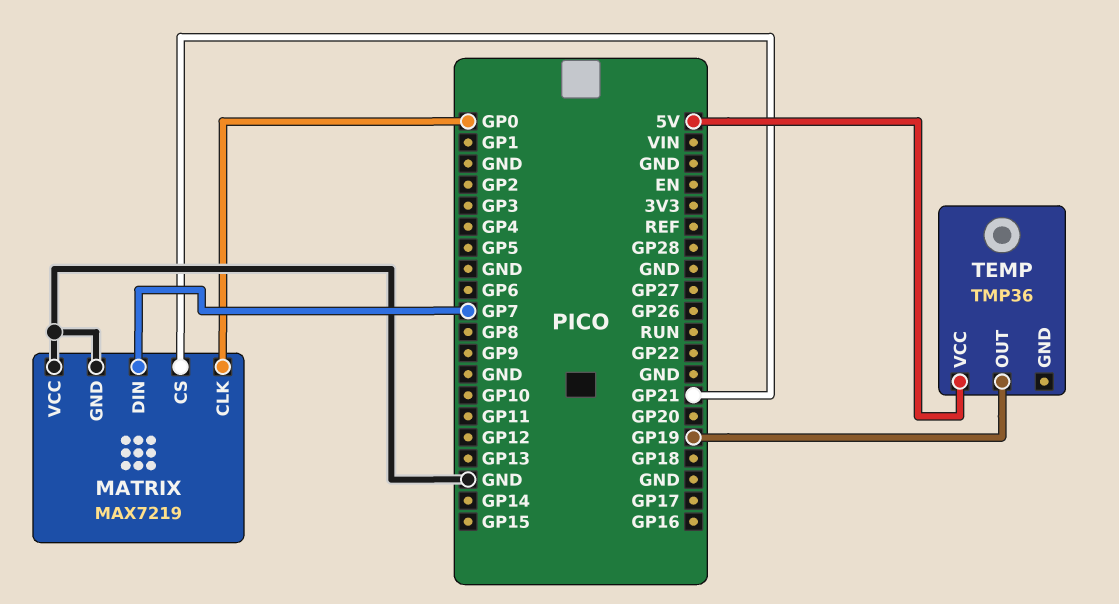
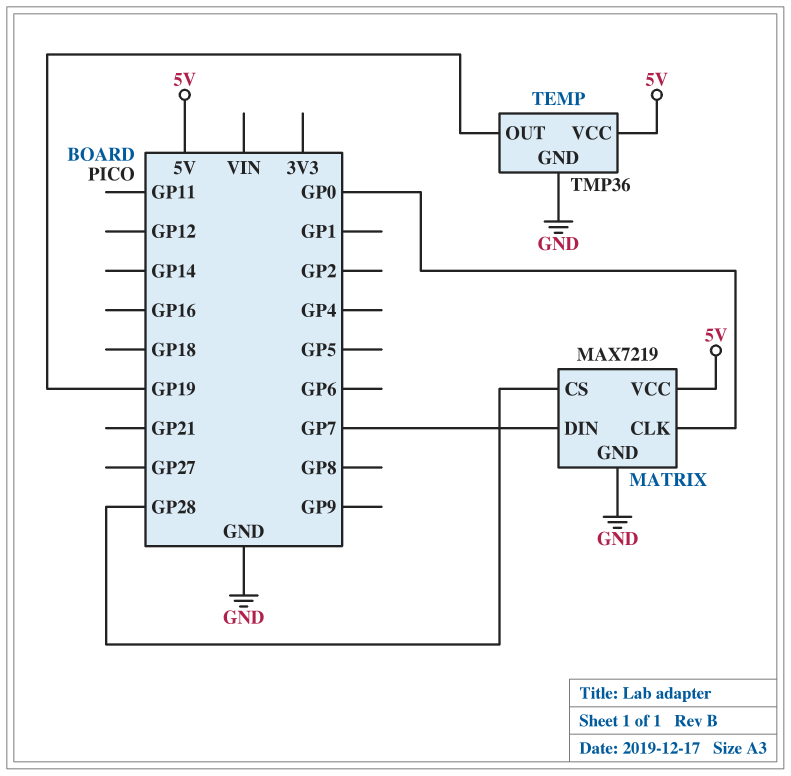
MATRIX pin CS: GP21 -> GP28
MATRIX pin VCC: GND -> 5V
TEMP pin GND: none -> GND

